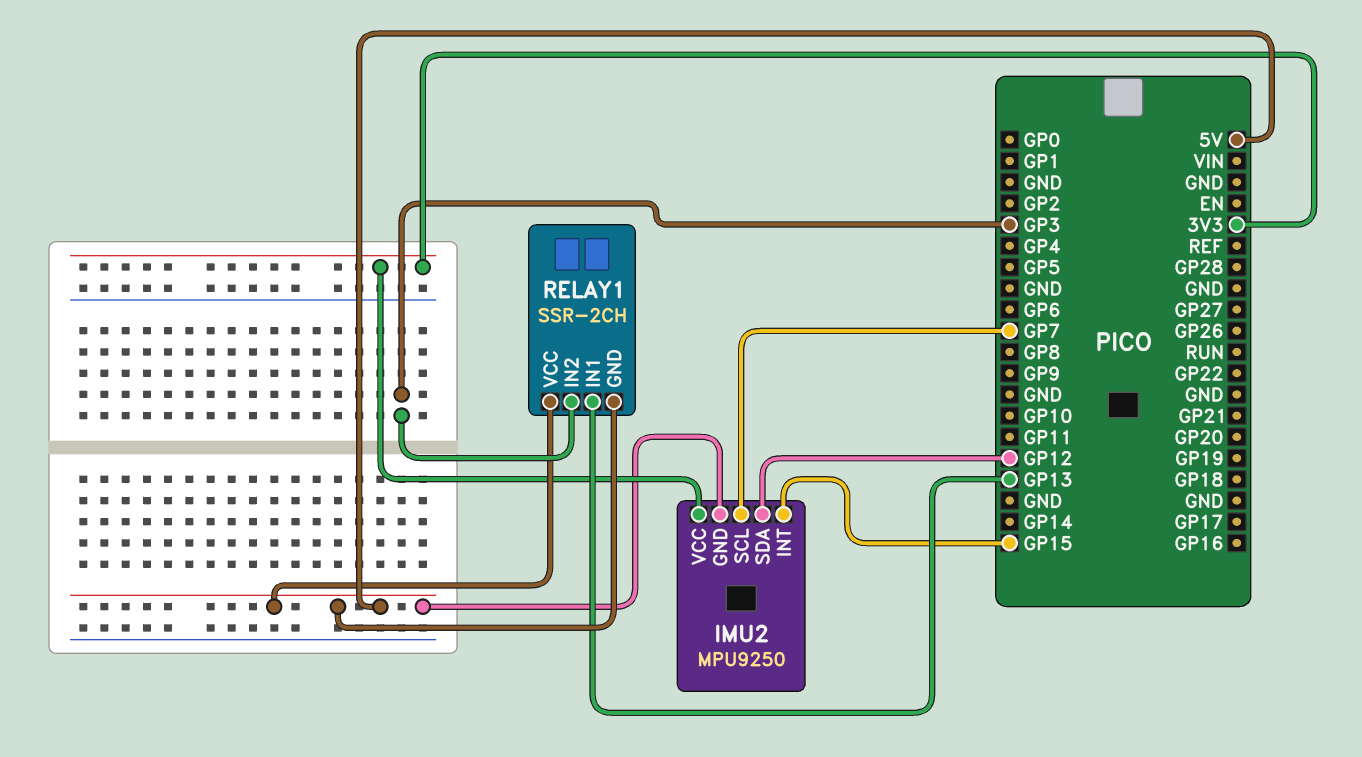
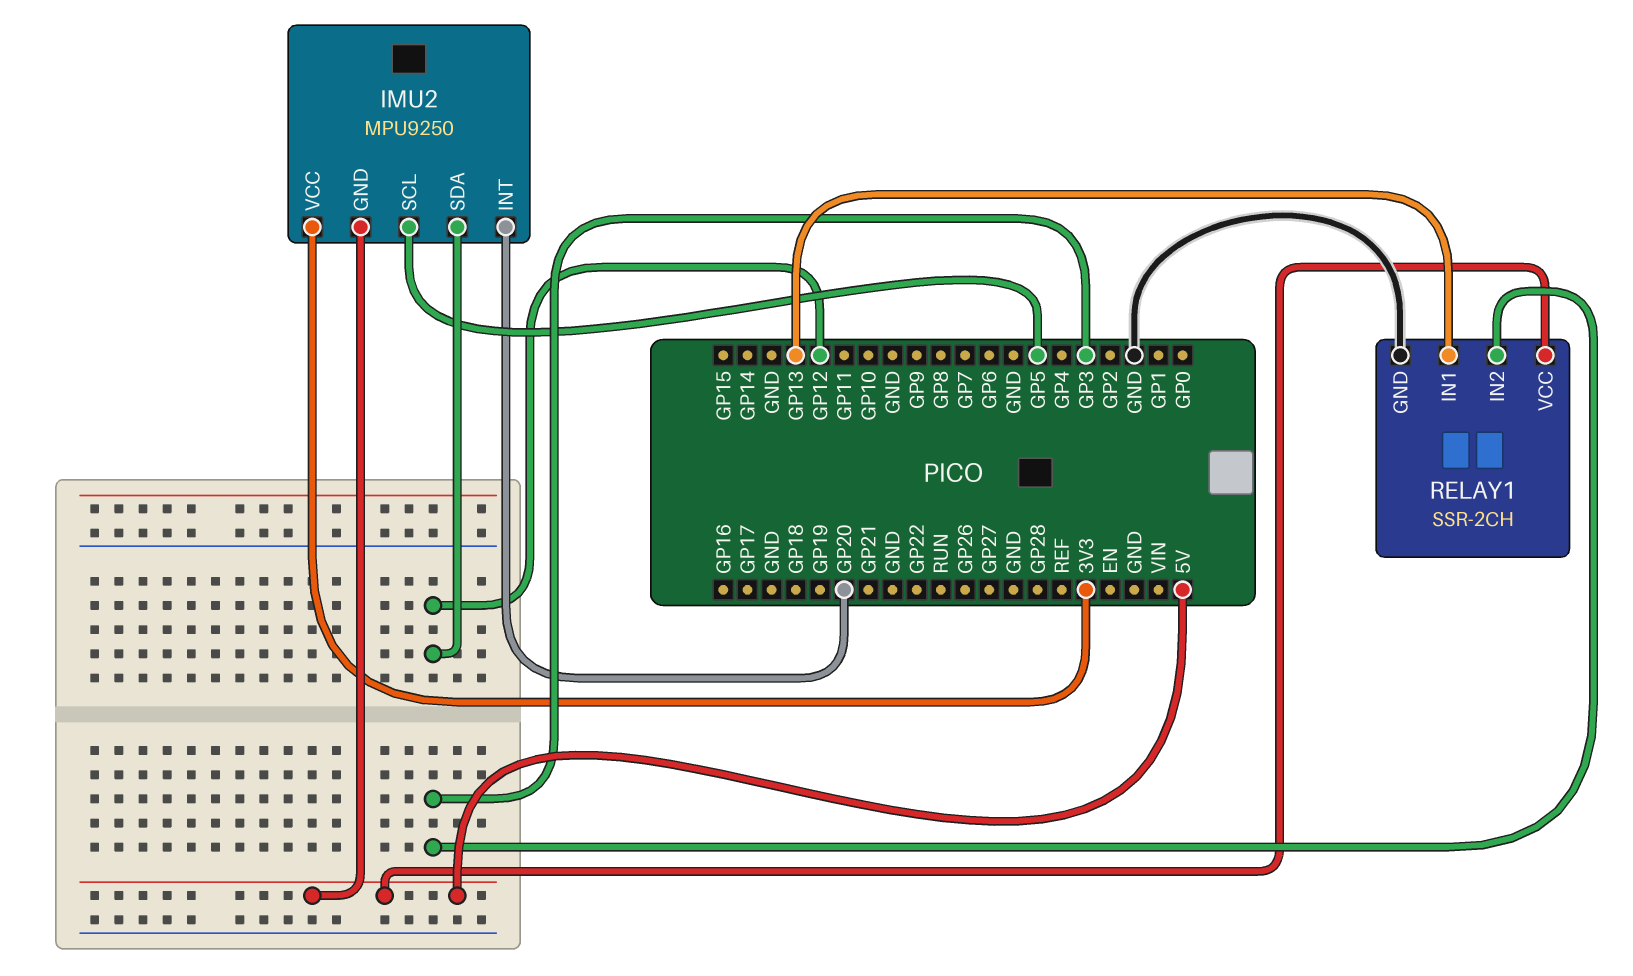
IMU2 pin INT: GP15 -> GP20
IMU2 pin SCL: GP7 -> GP5
RELAY1 pin GND: 5V -> GND

